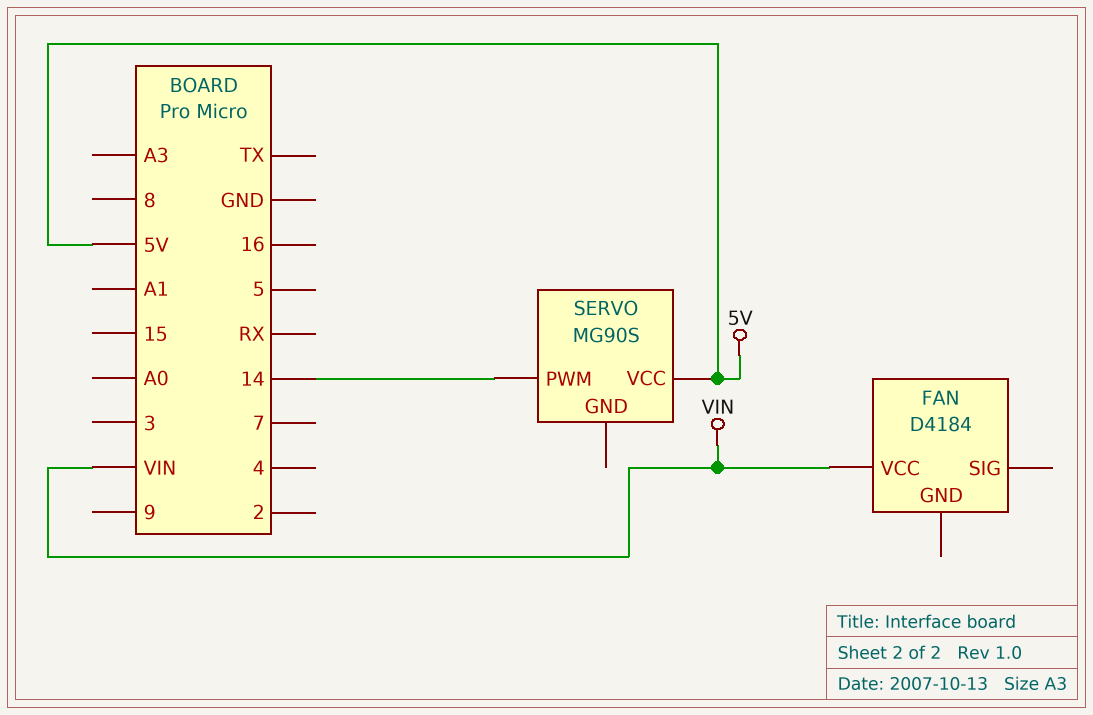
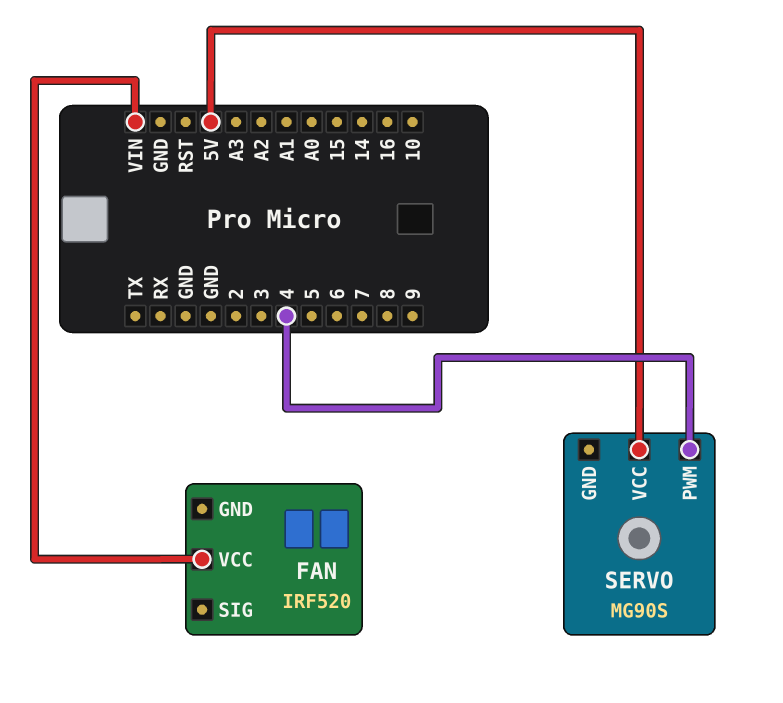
FAN: D4184 -> IRF520
SERVO pin PWM: 14 -> 4

